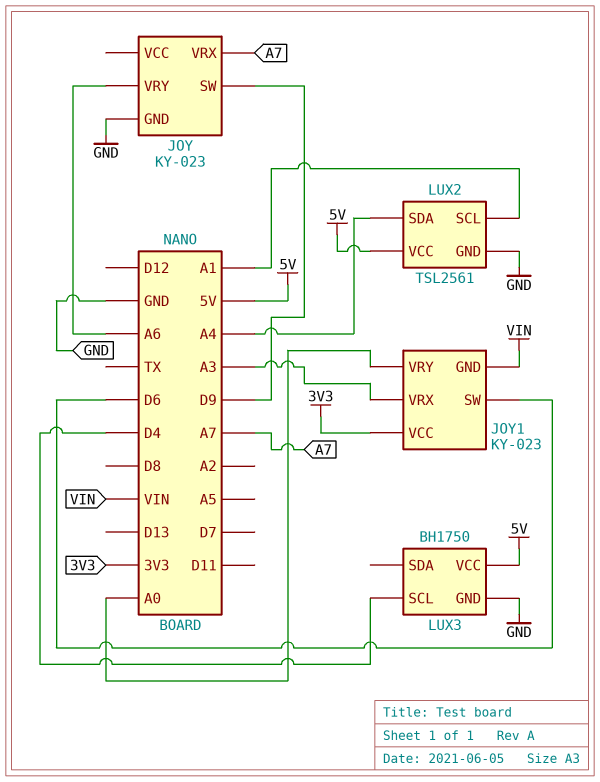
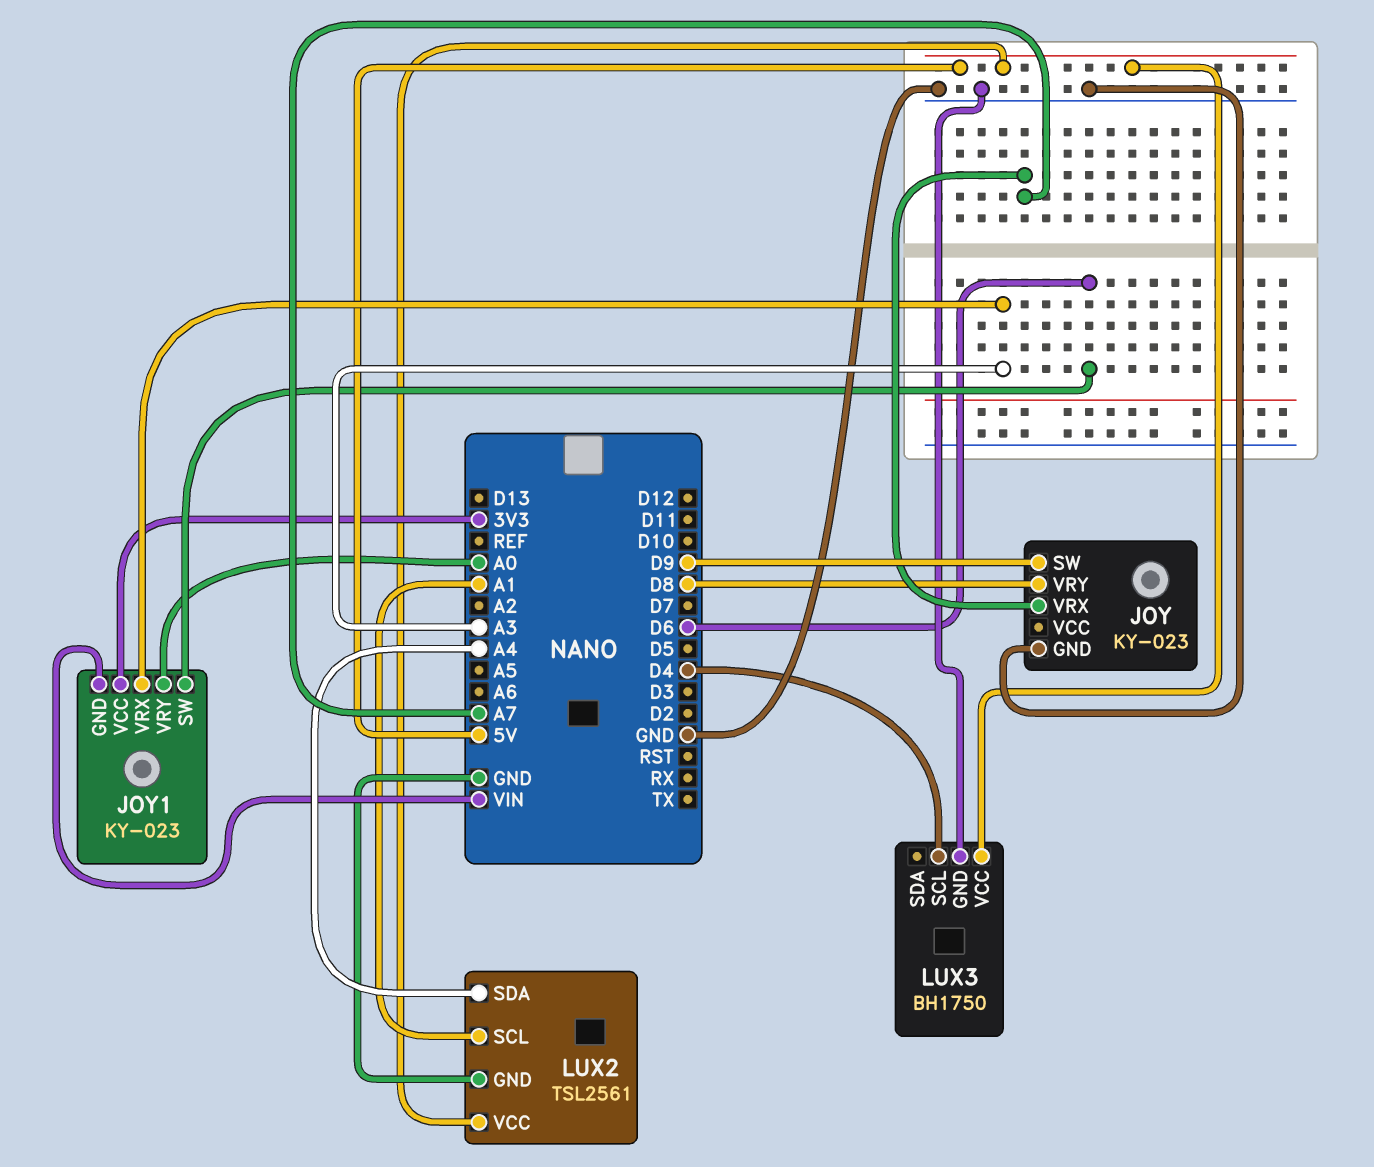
JOY pin VRY: A6 -> D8

